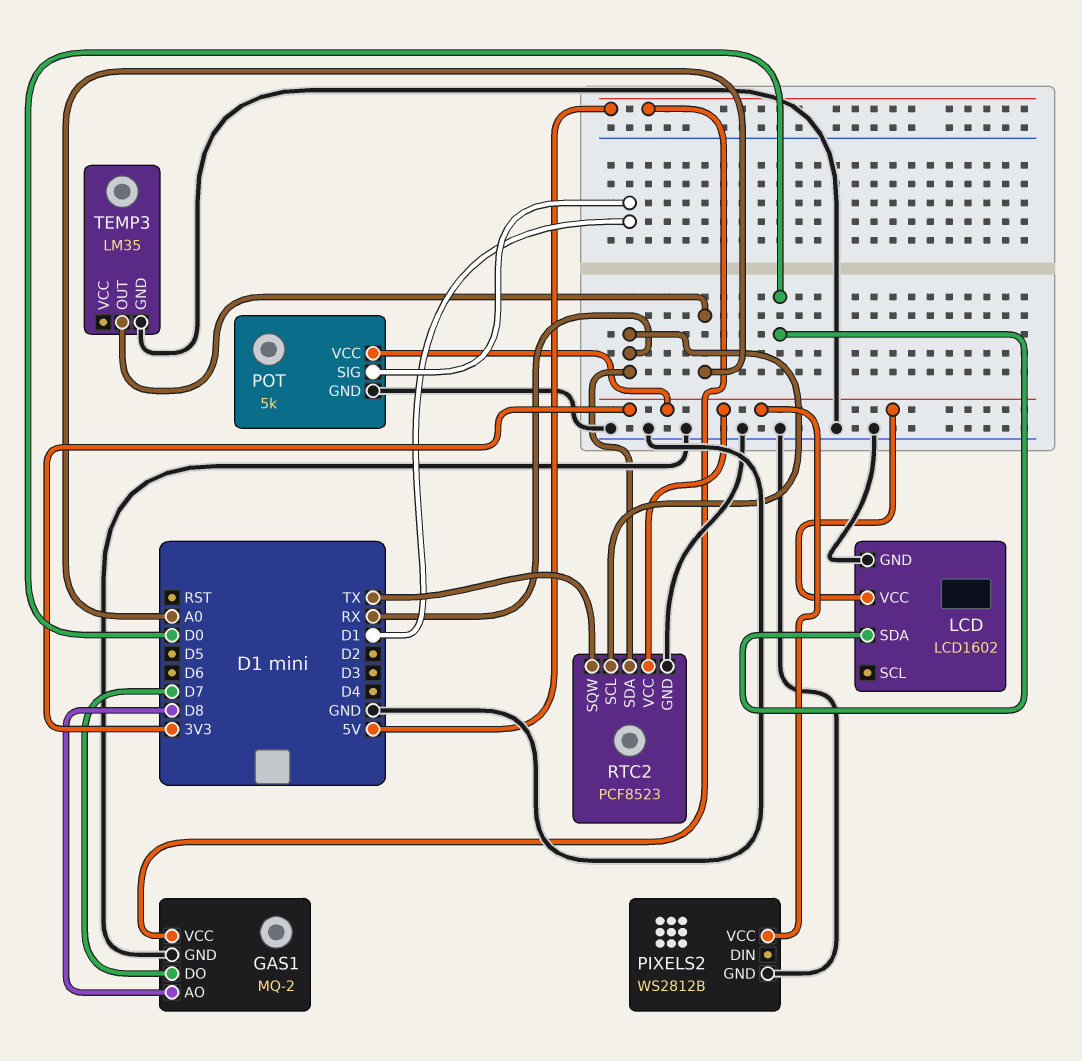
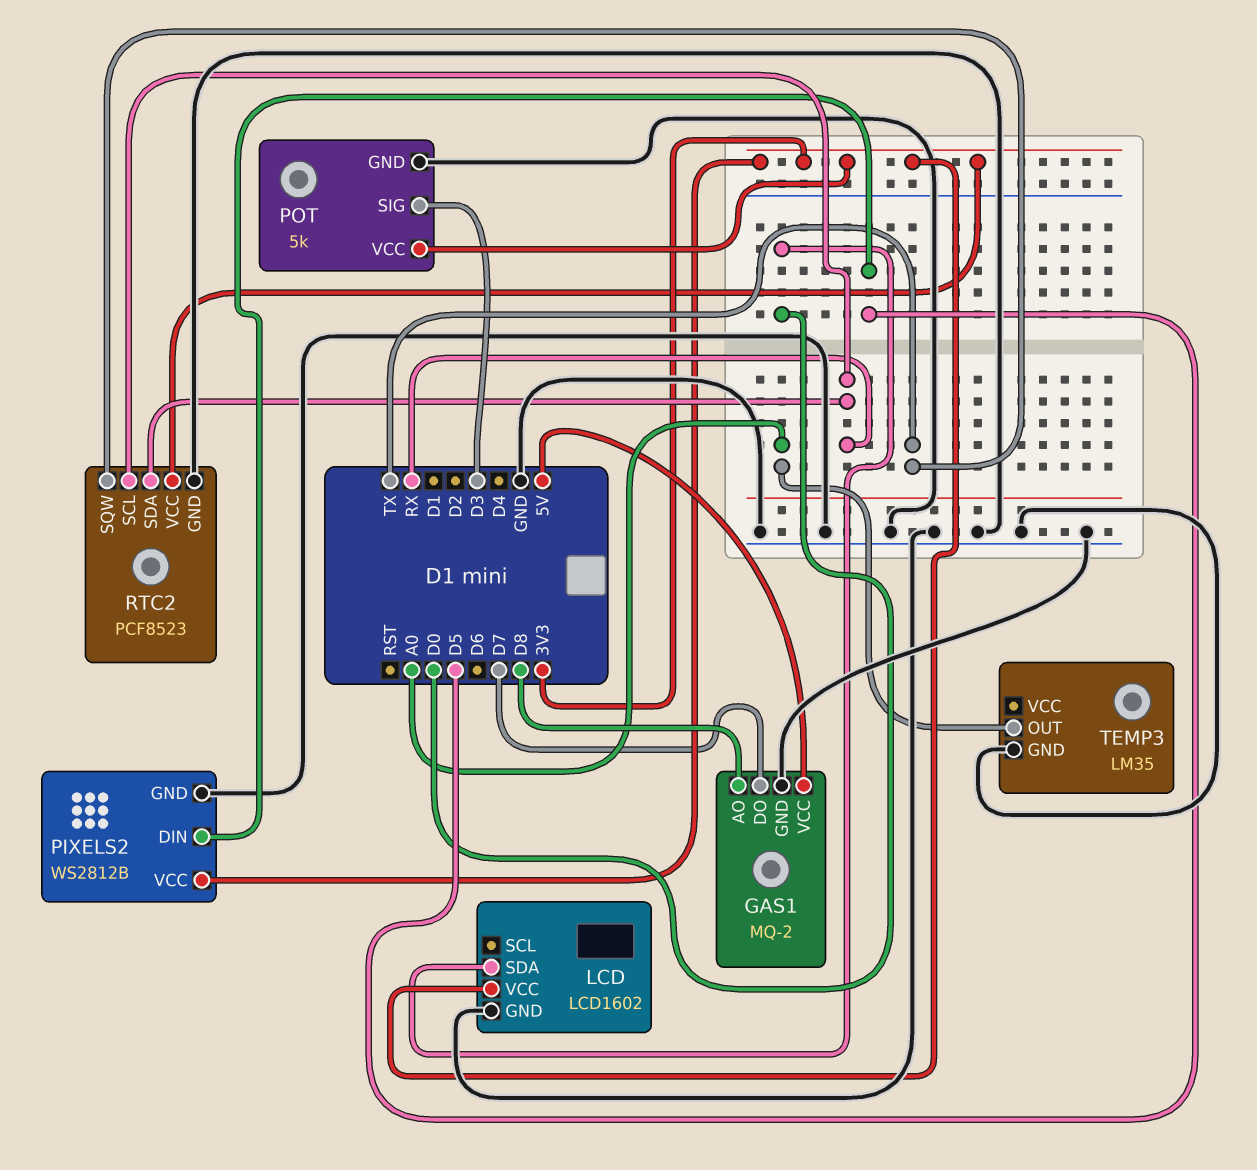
PIXELS2 pin DIN: none -> D5
POT pin SIG: D1 -> D3

